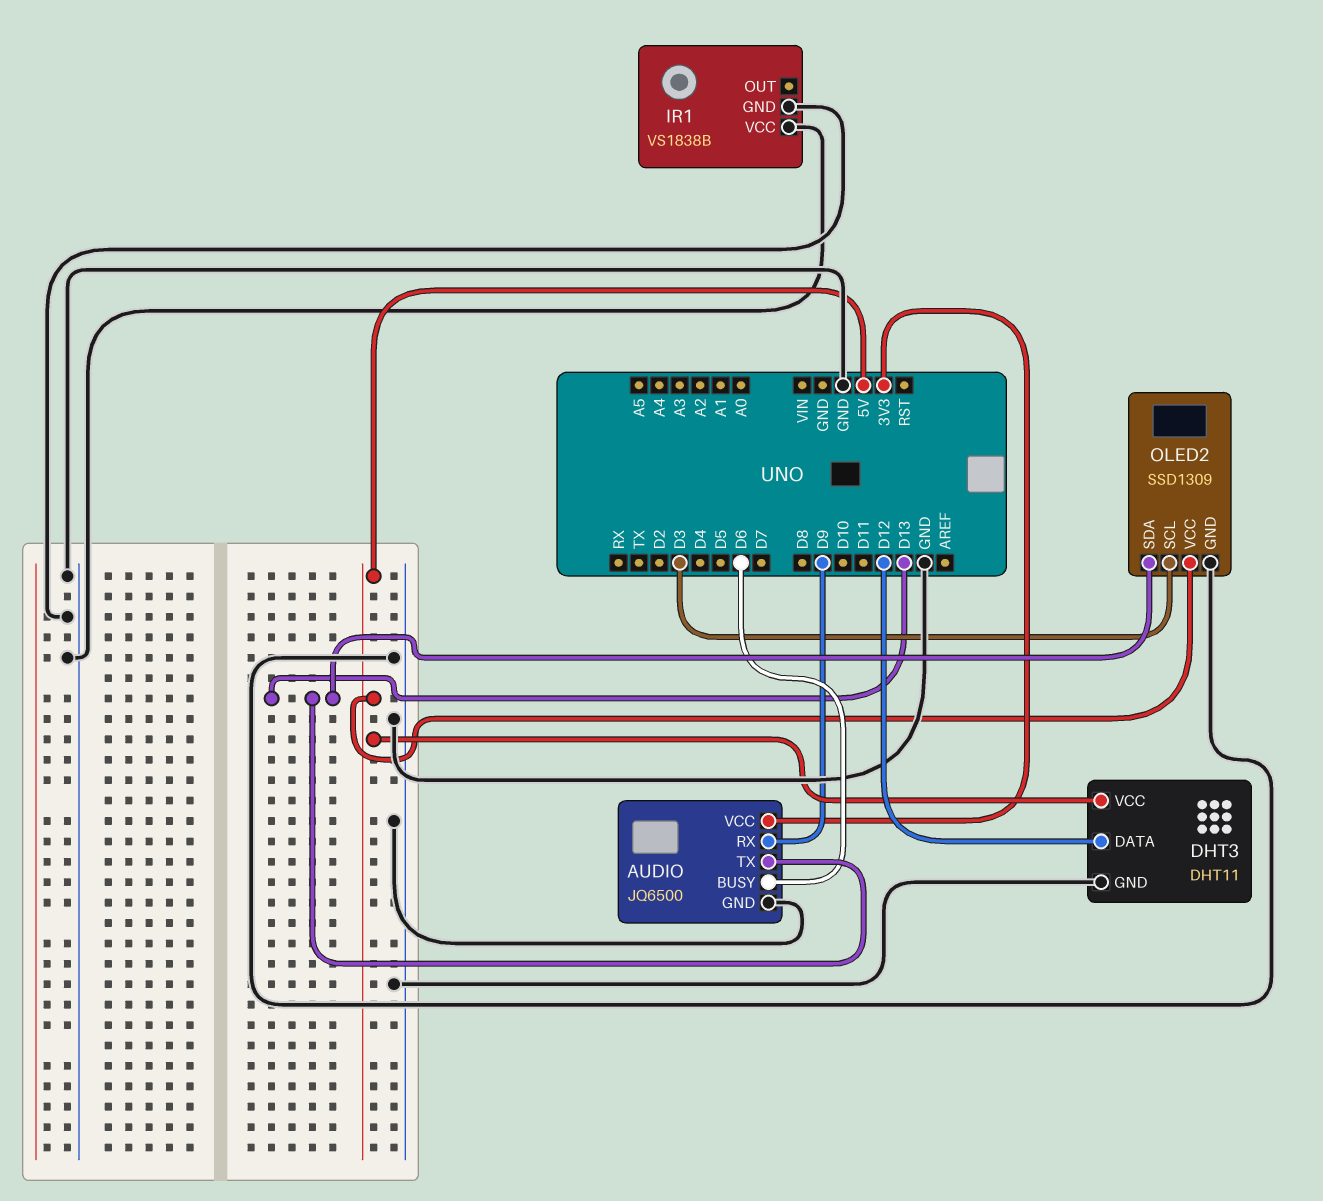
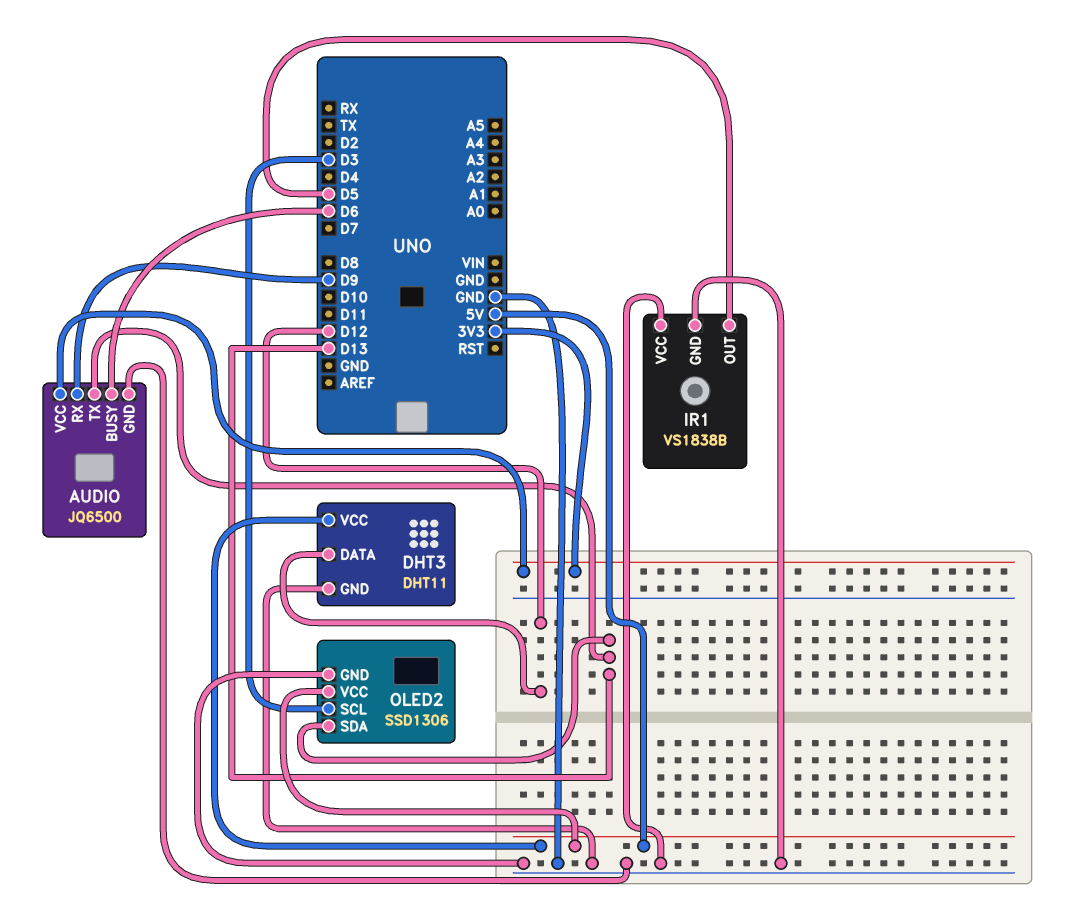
IR1 pin OUT: none -> D5
OLED2: SSD1309 -> SSD1306

